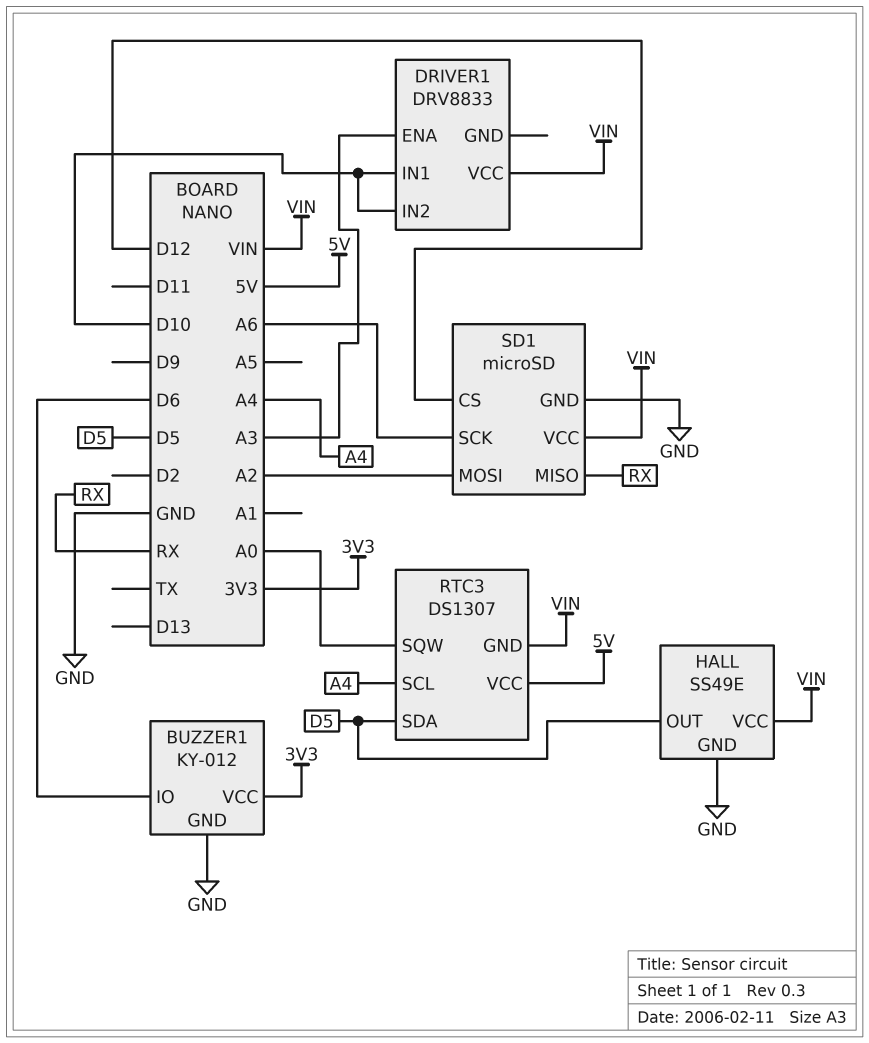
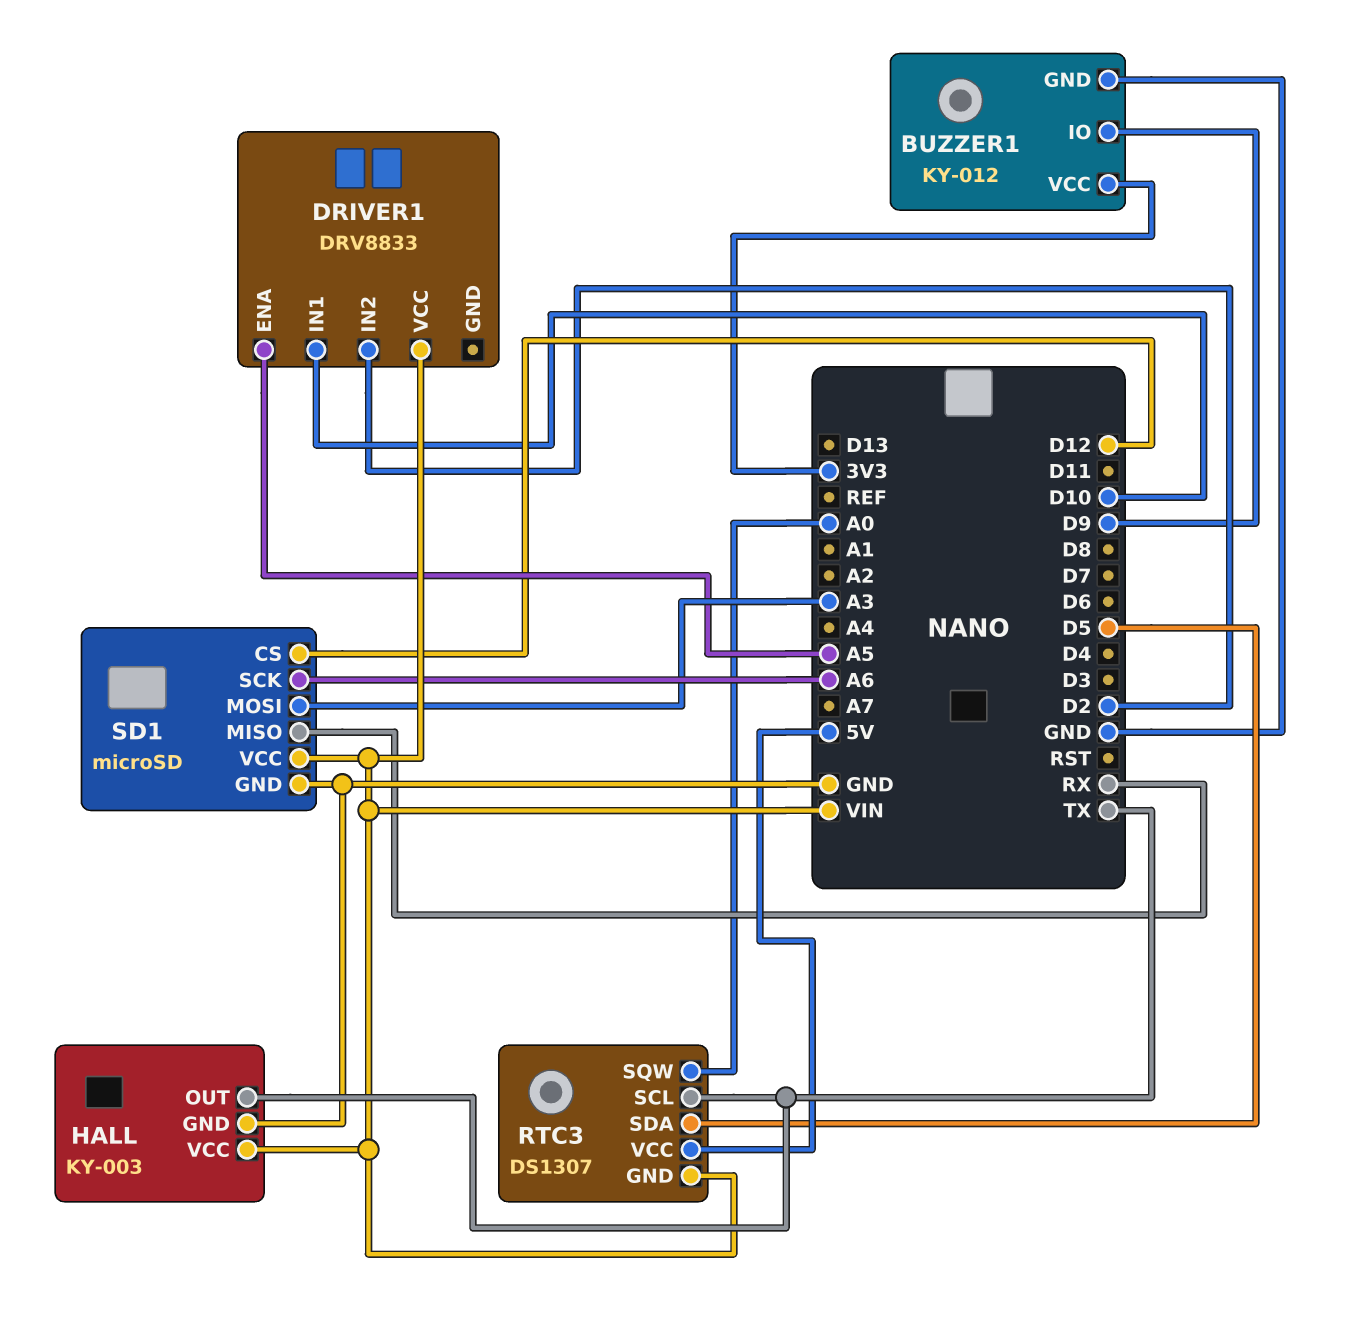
BUZZER1 pin IO: D6 -> D9
DRIVER1 pin ENA: A3 -> A5
DRIVER1 pin IN2: D10 -> D2
HALL: SS49E -> KY-003
HALL pin OUT: D5 -> TX
RTC3 pin SCL: A4 -> TX
SD1 pin MOSI: A2 -> A3

